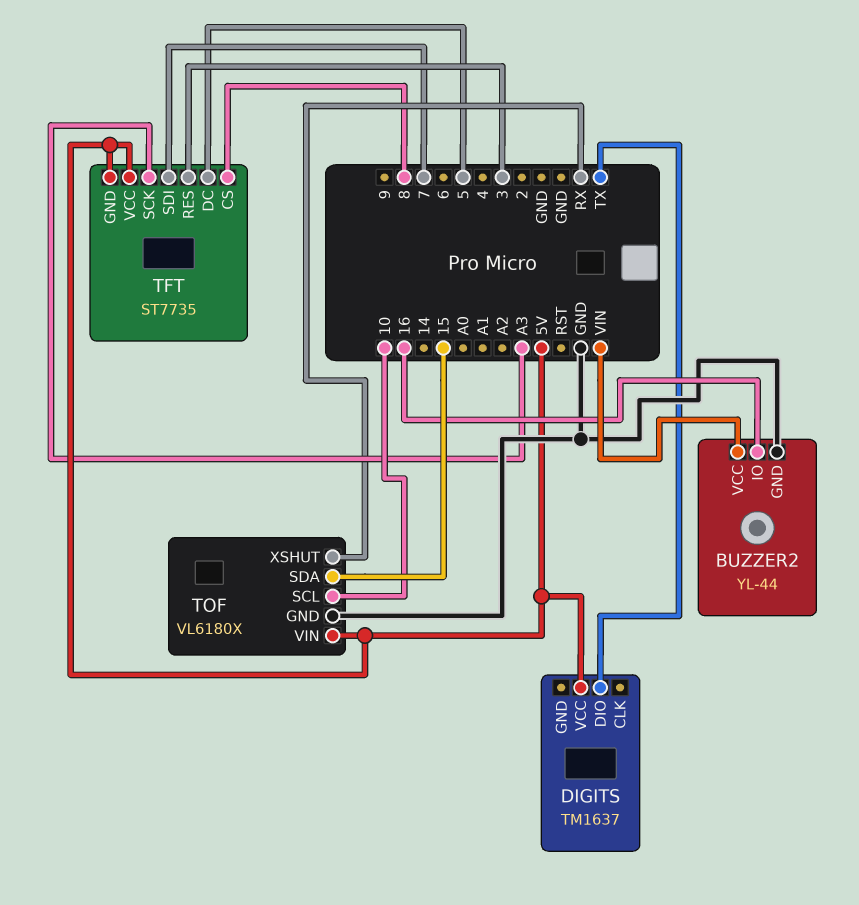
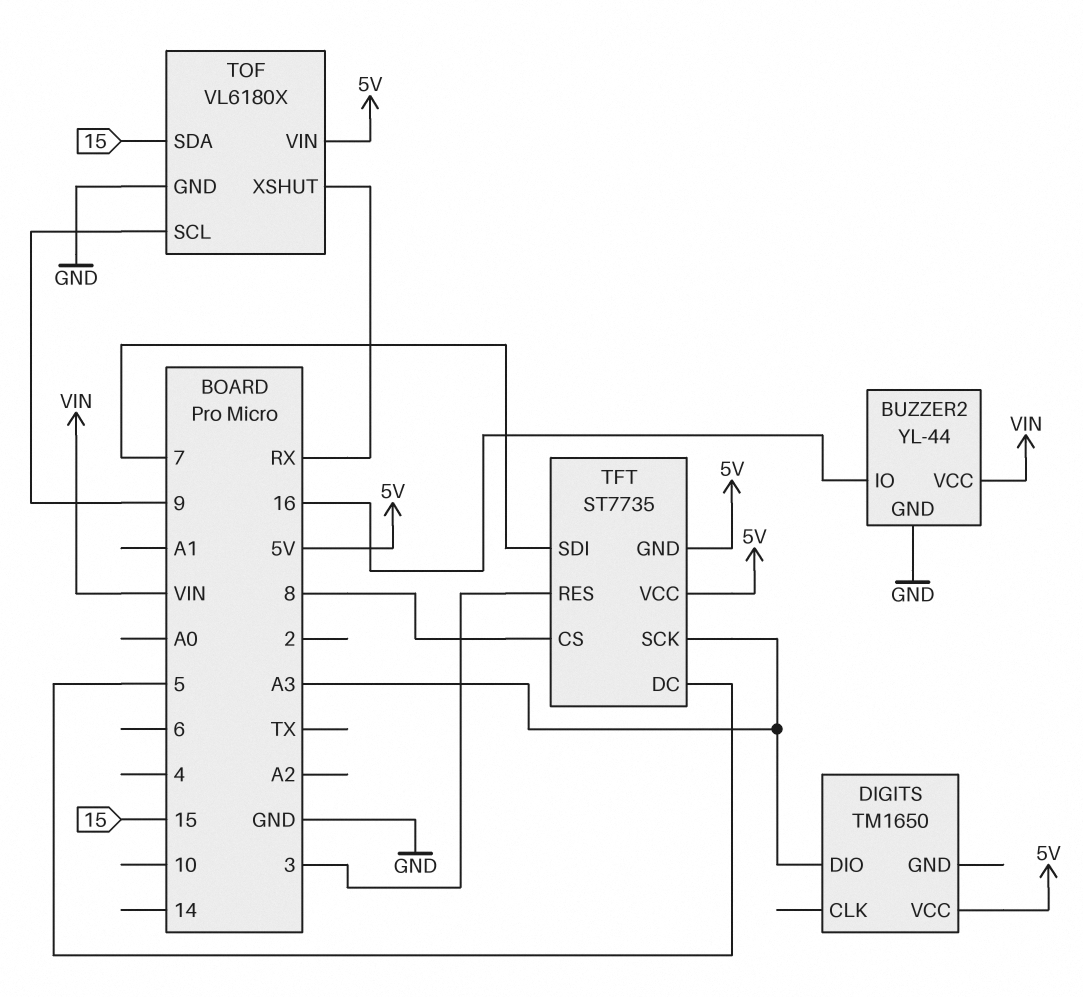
DIGITS: TM1637 -> TM1650
DIGITS pin DIO: TX -> A3
TOF pin SCL: 10 -> 9

